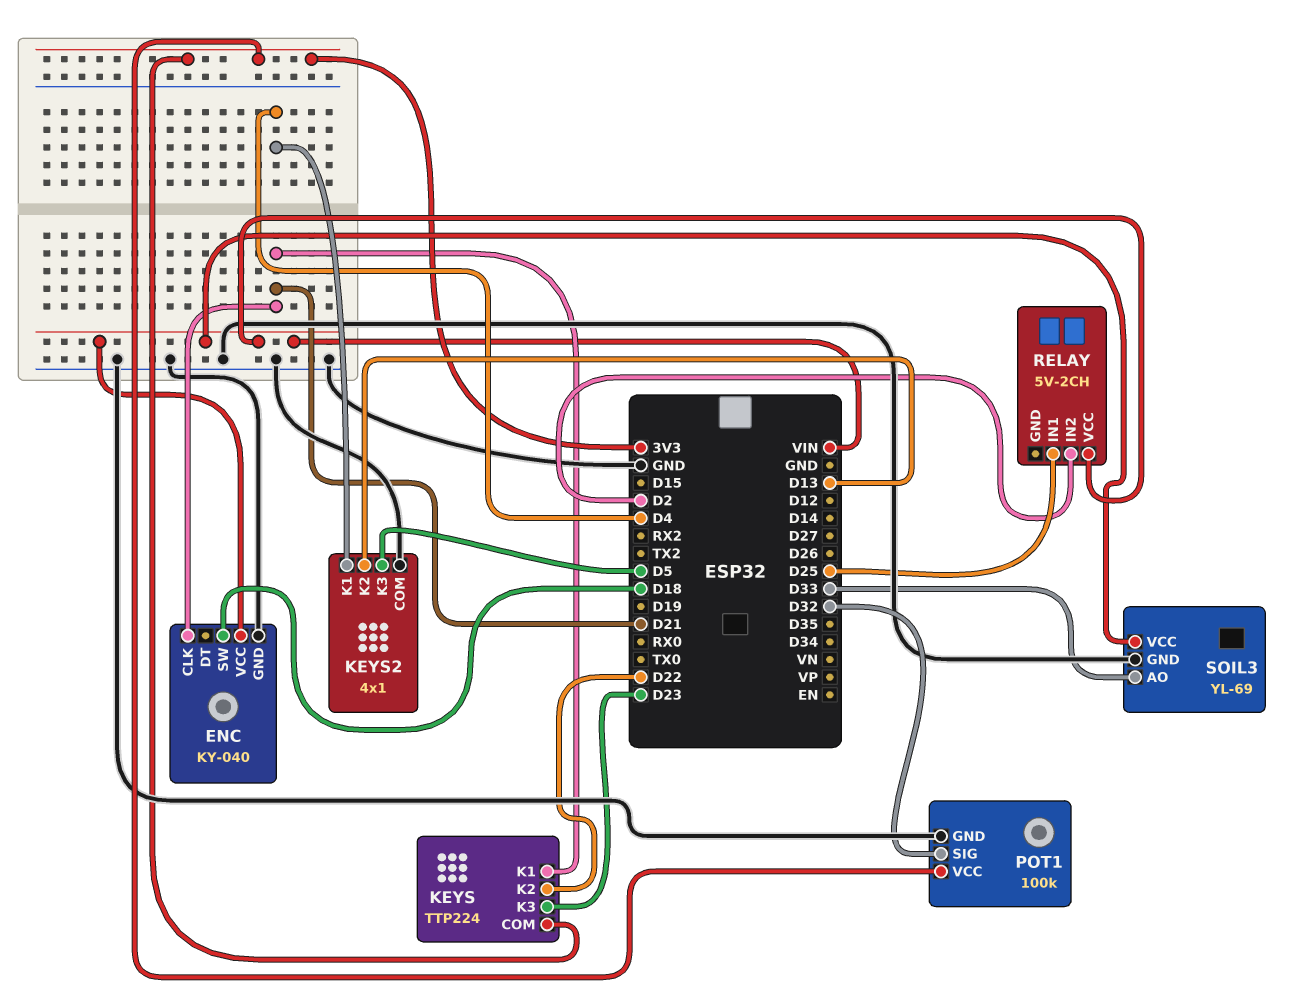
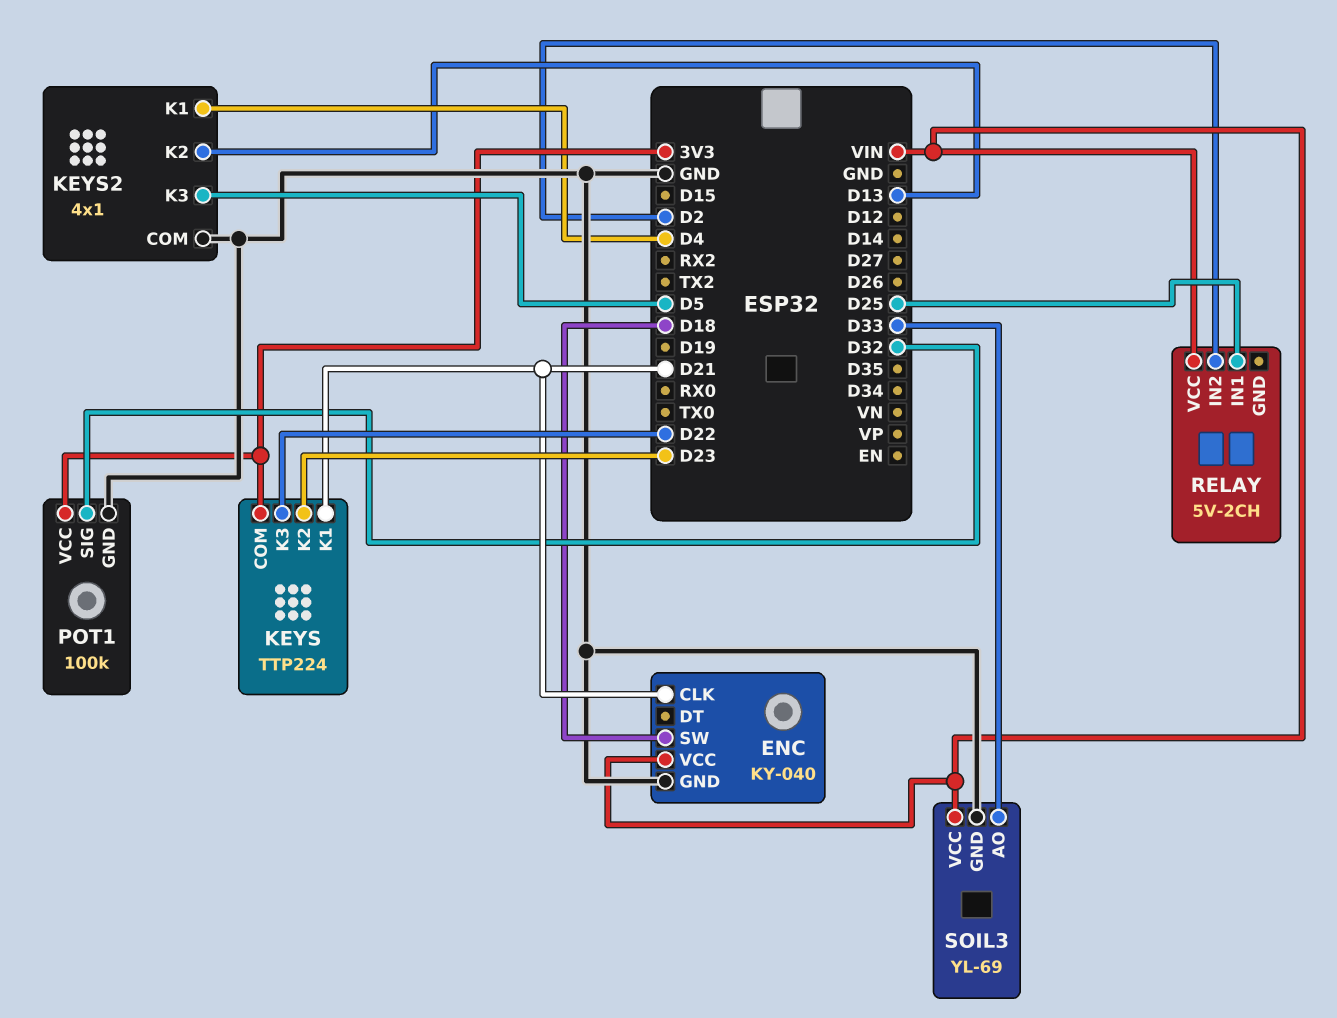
KEYS pin K2: D22 -> D23
KEYS pin K3: D23 -> D22

